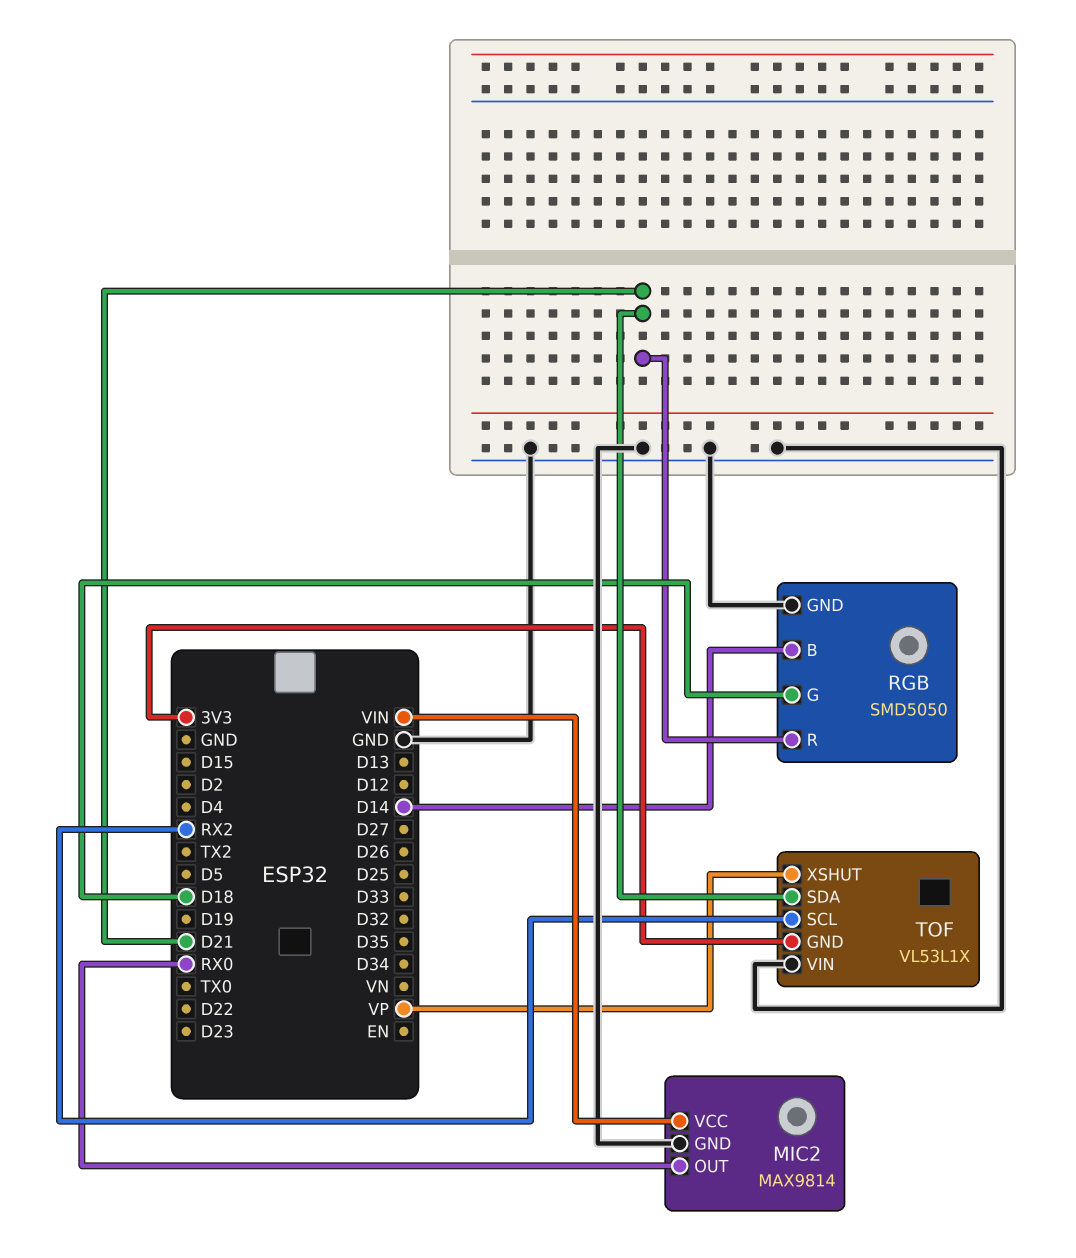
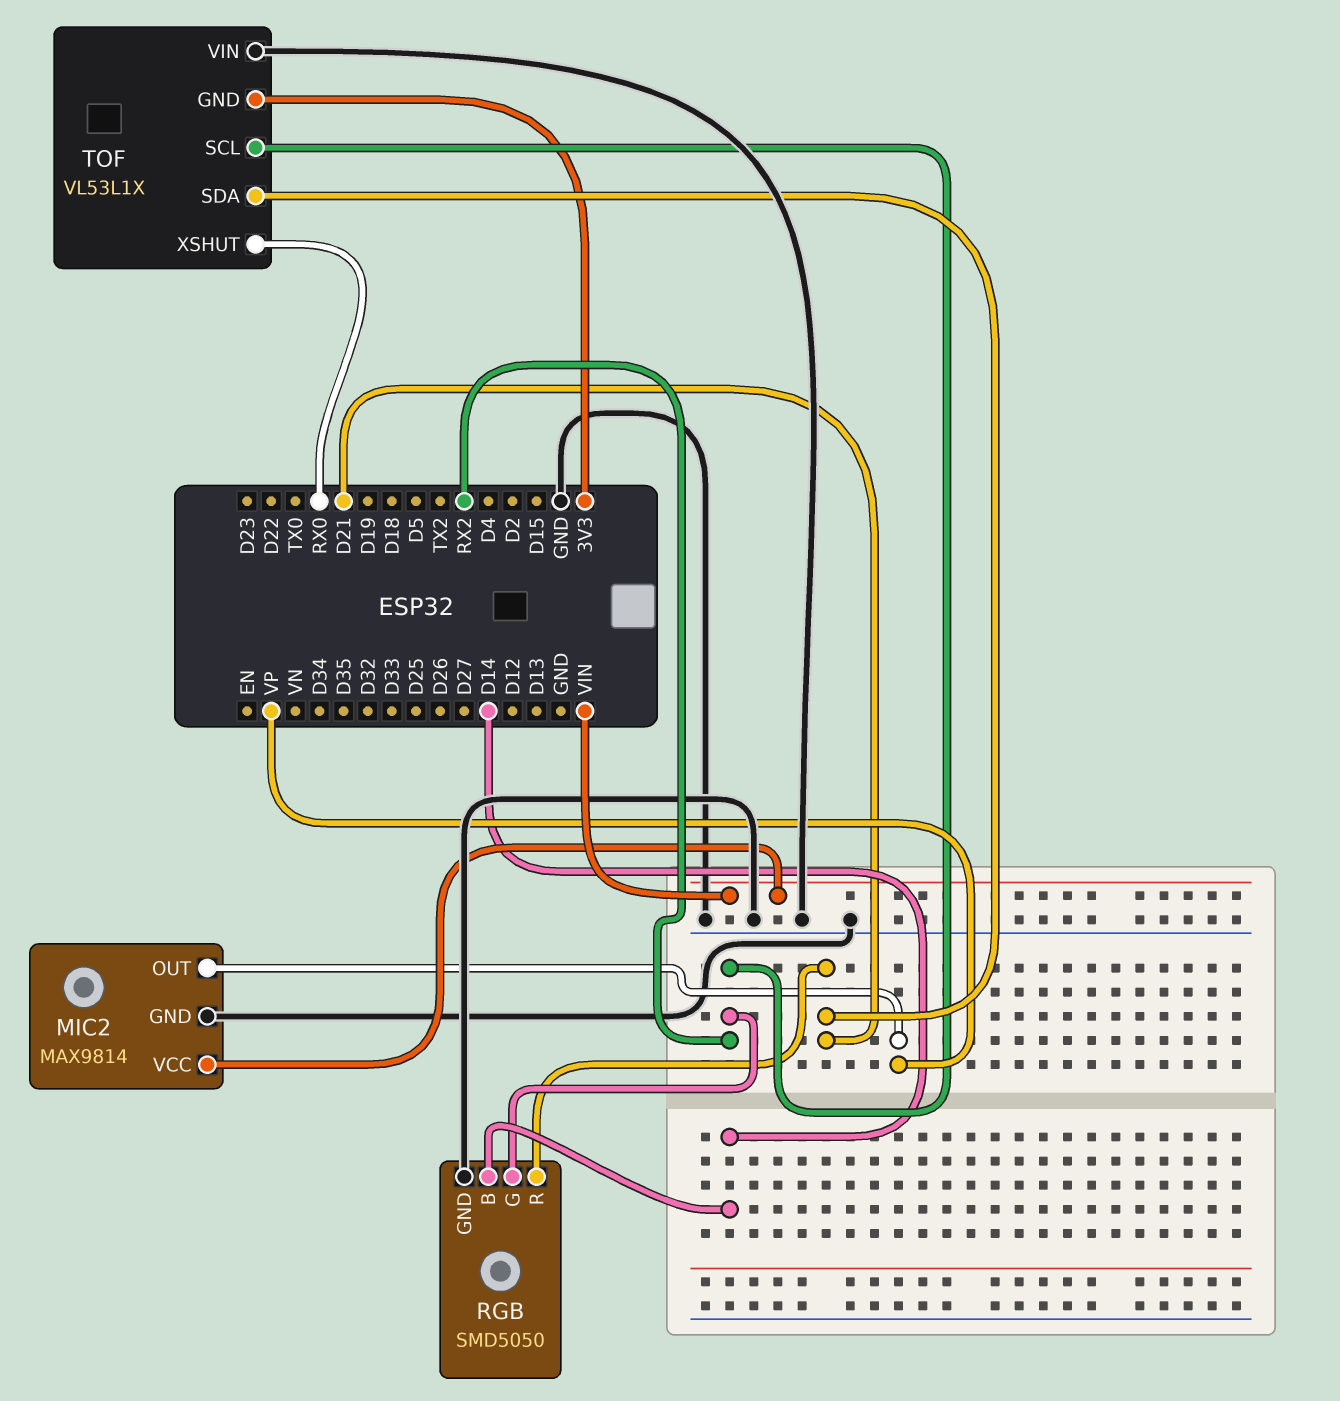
MIC2 pin OUT: RX0 -> VP
RGB pin G: D18 -> RX2
TOF pin XSHUT: VP -> RX0

